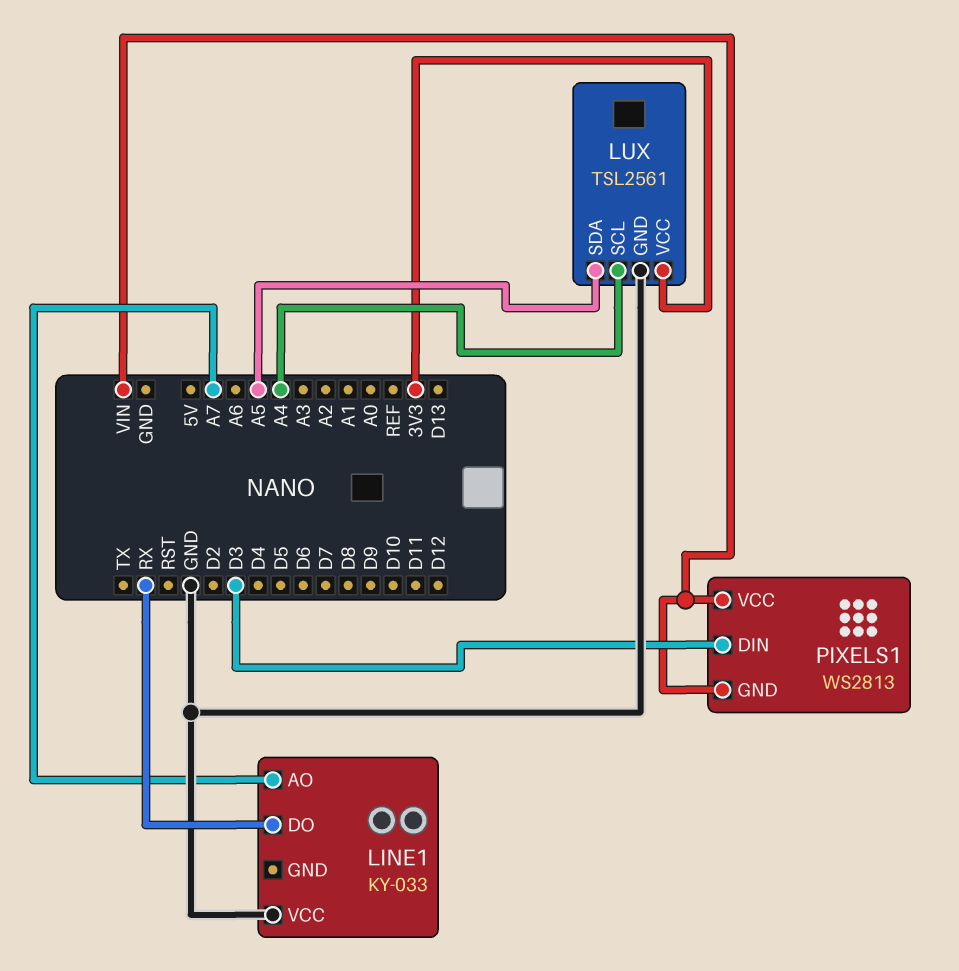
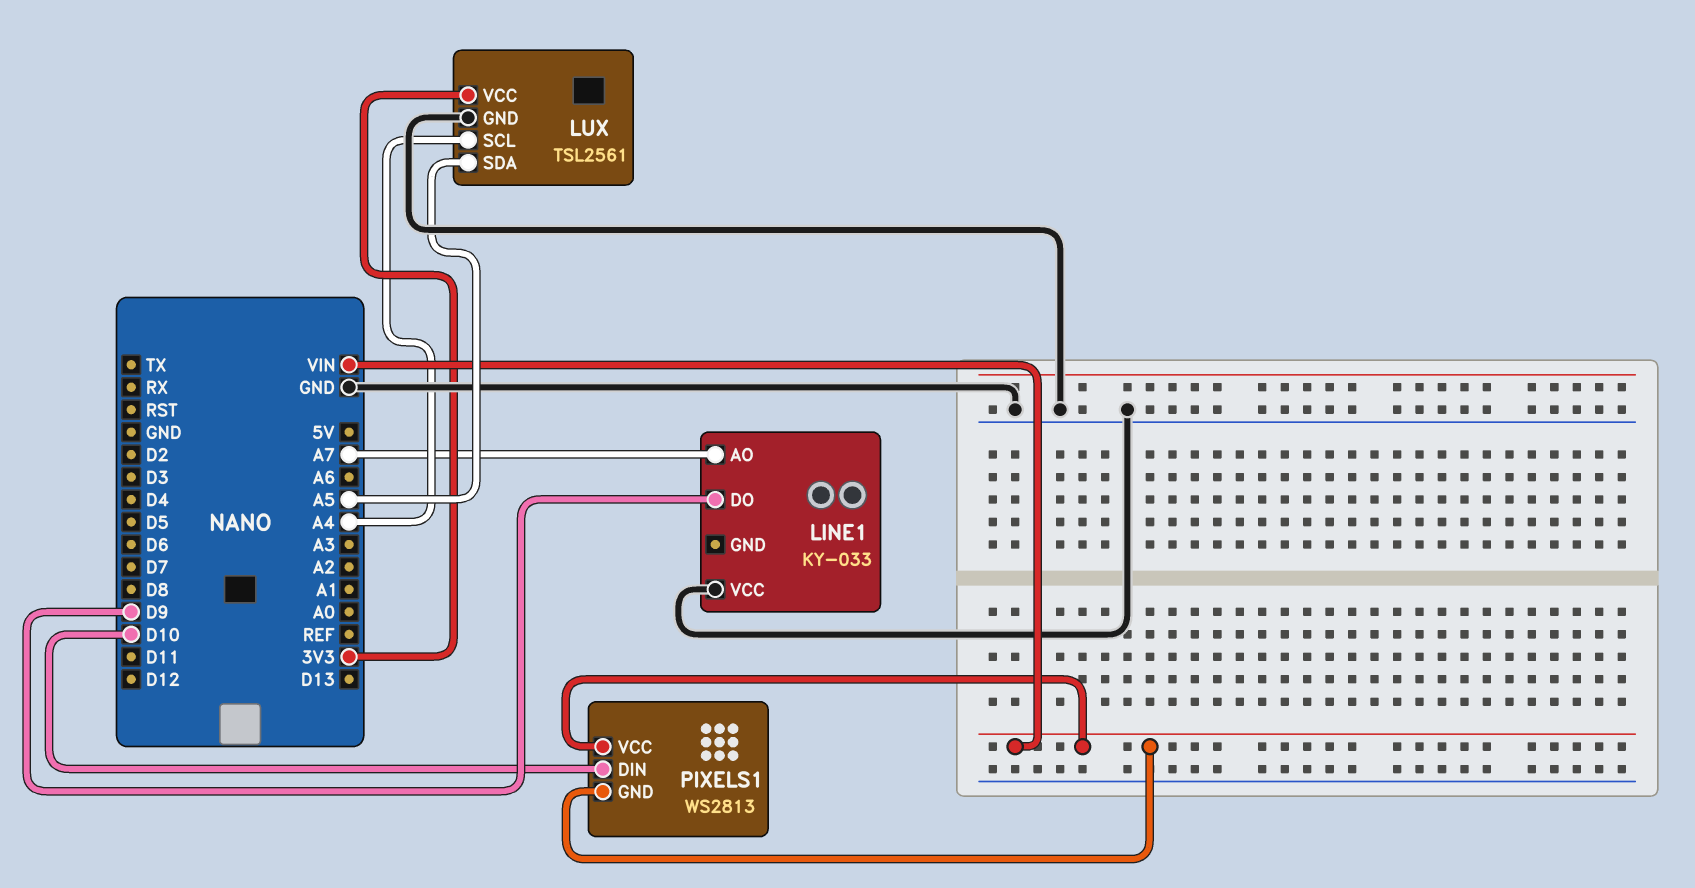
LINE1 pin DO: RX -> D9
PIXELS1 pin DIN: D3 -> D10

